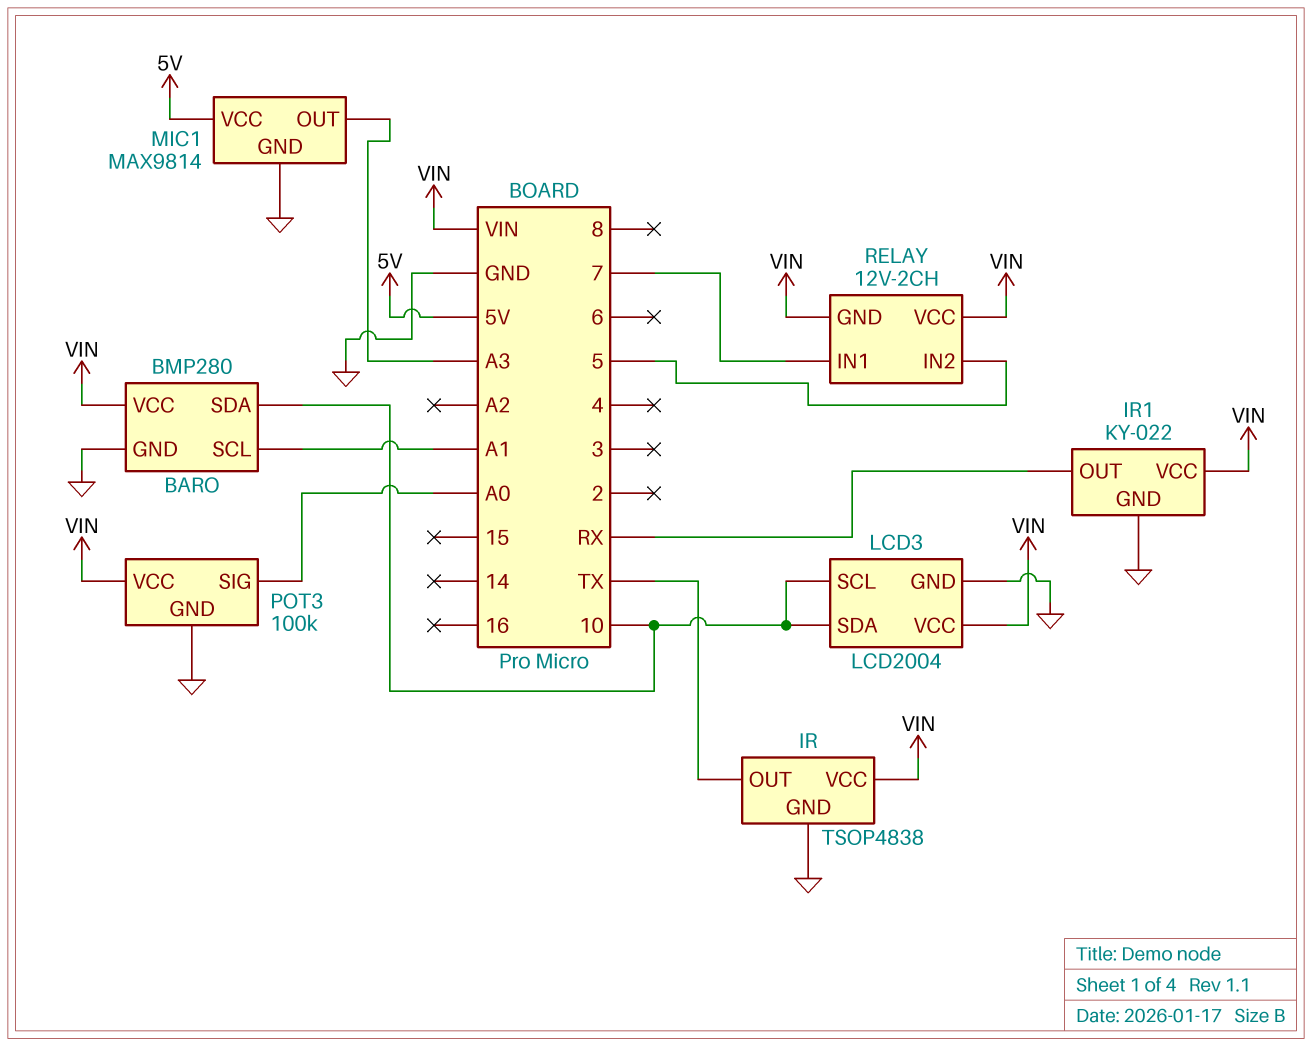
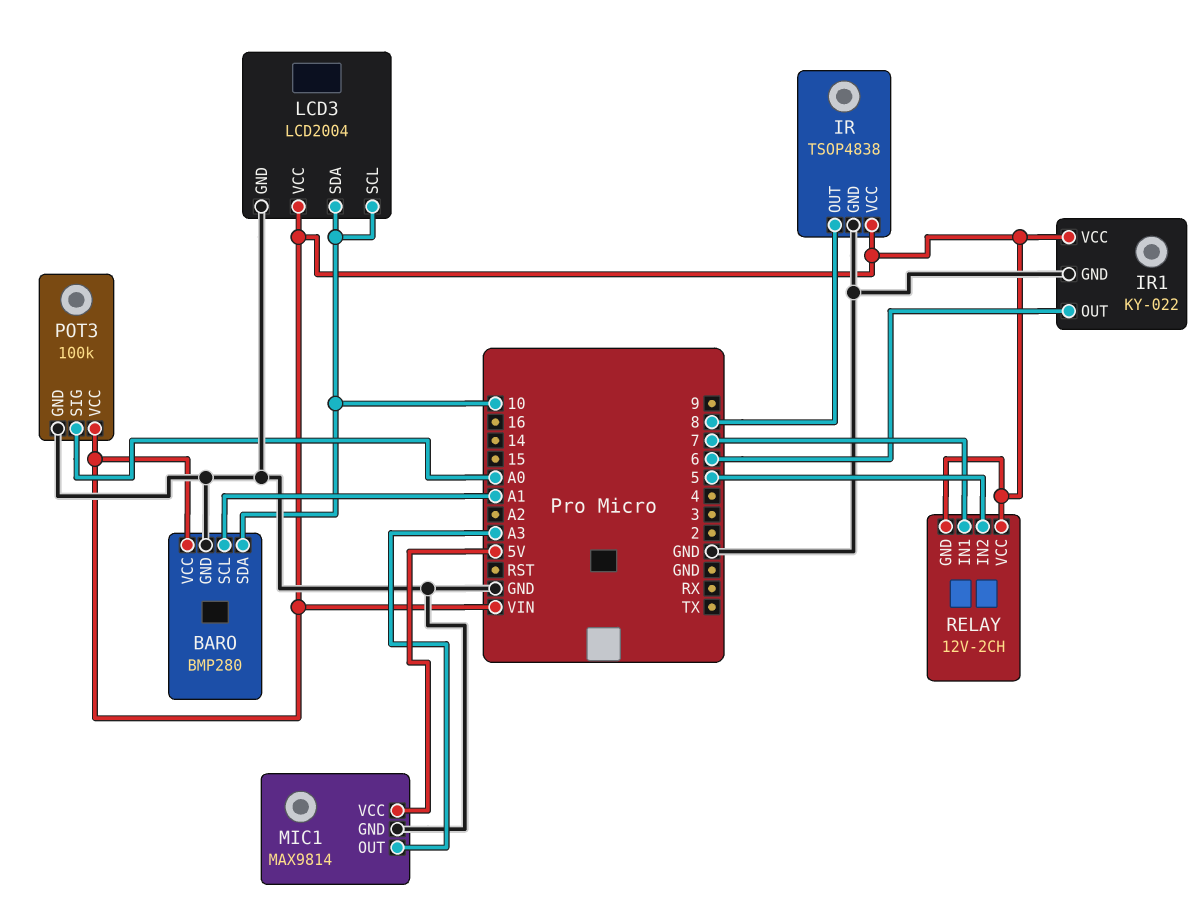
IR pin OUT: TX -> 8
IR1 pin OUT: RX -> 6

